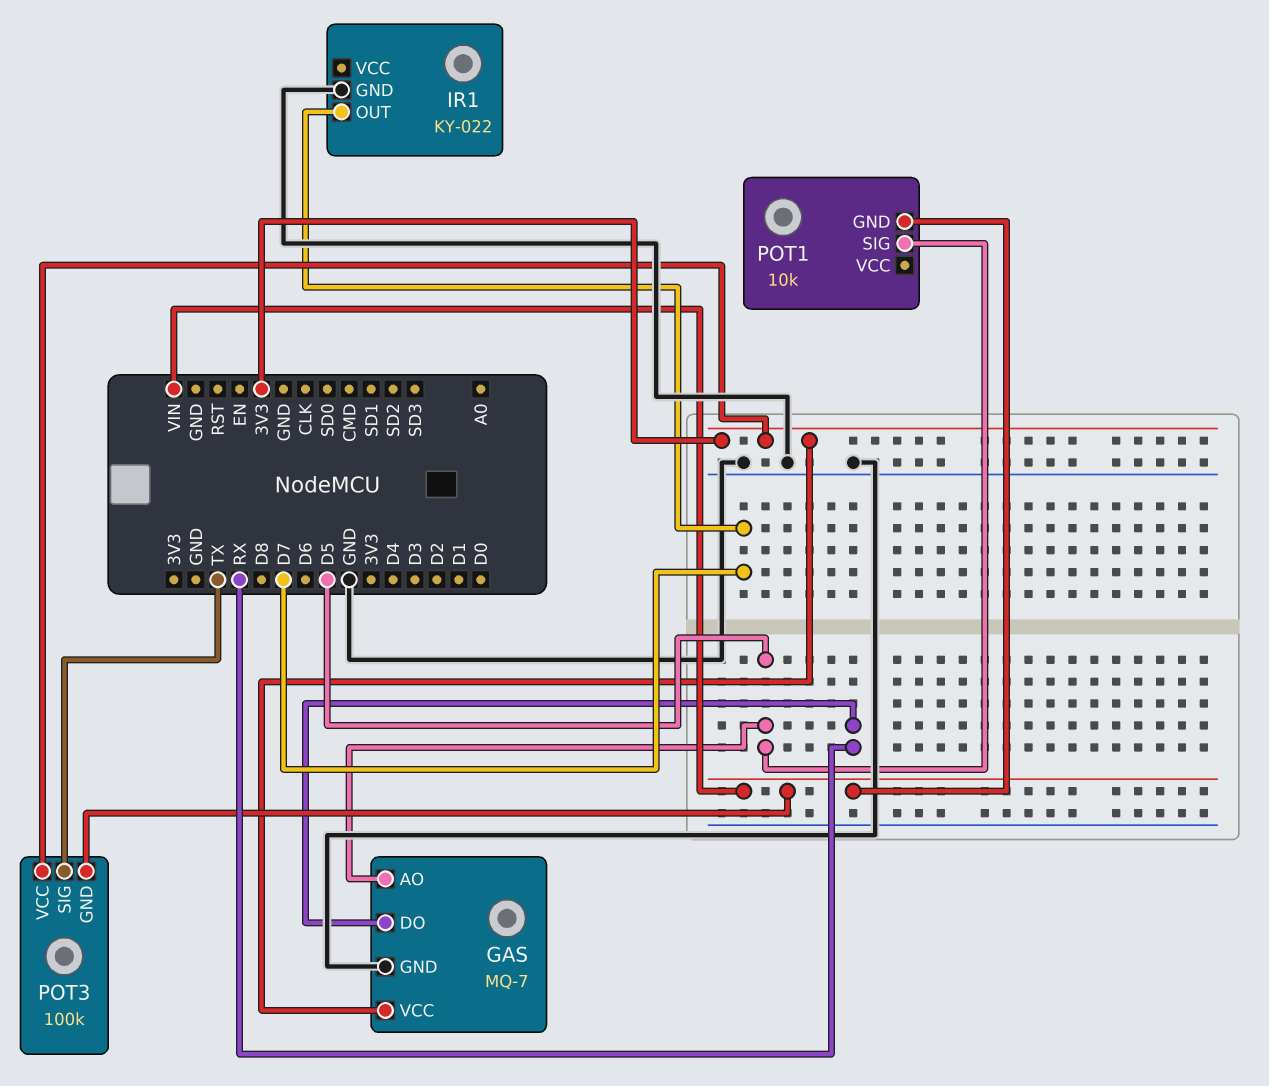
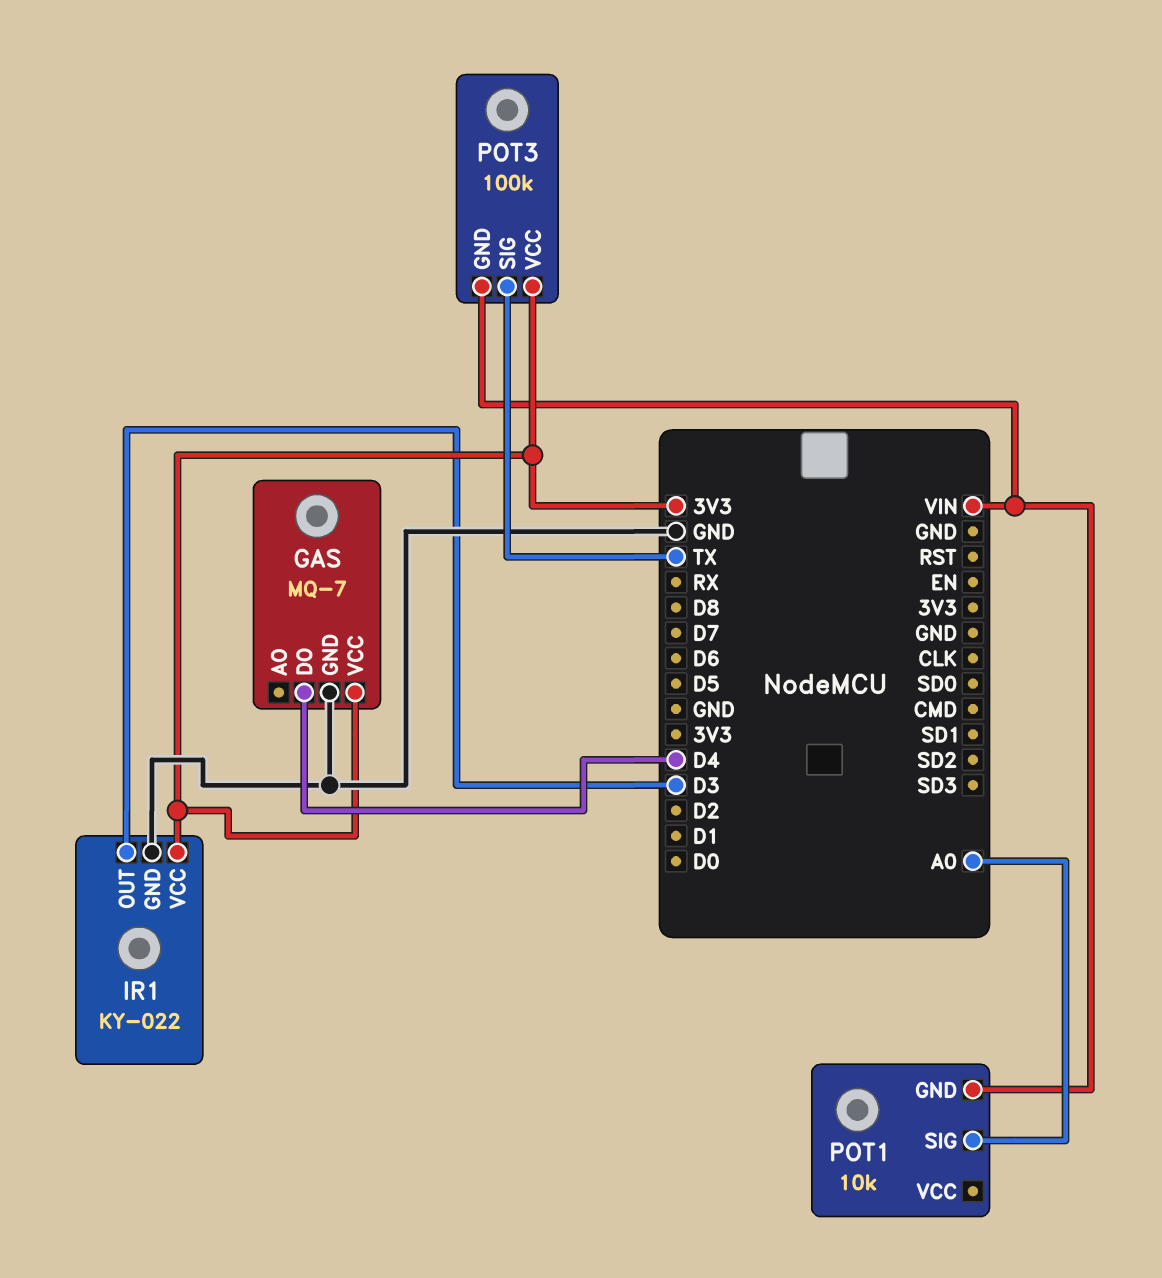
GAS pin AO: D5 -> none
GAS pin DO: RX -> D4
IR1 pin OUT: D7 -> D3
IR1 pin VCC: none -> 3V3
POT1 pin SIG: D5 -> A0

